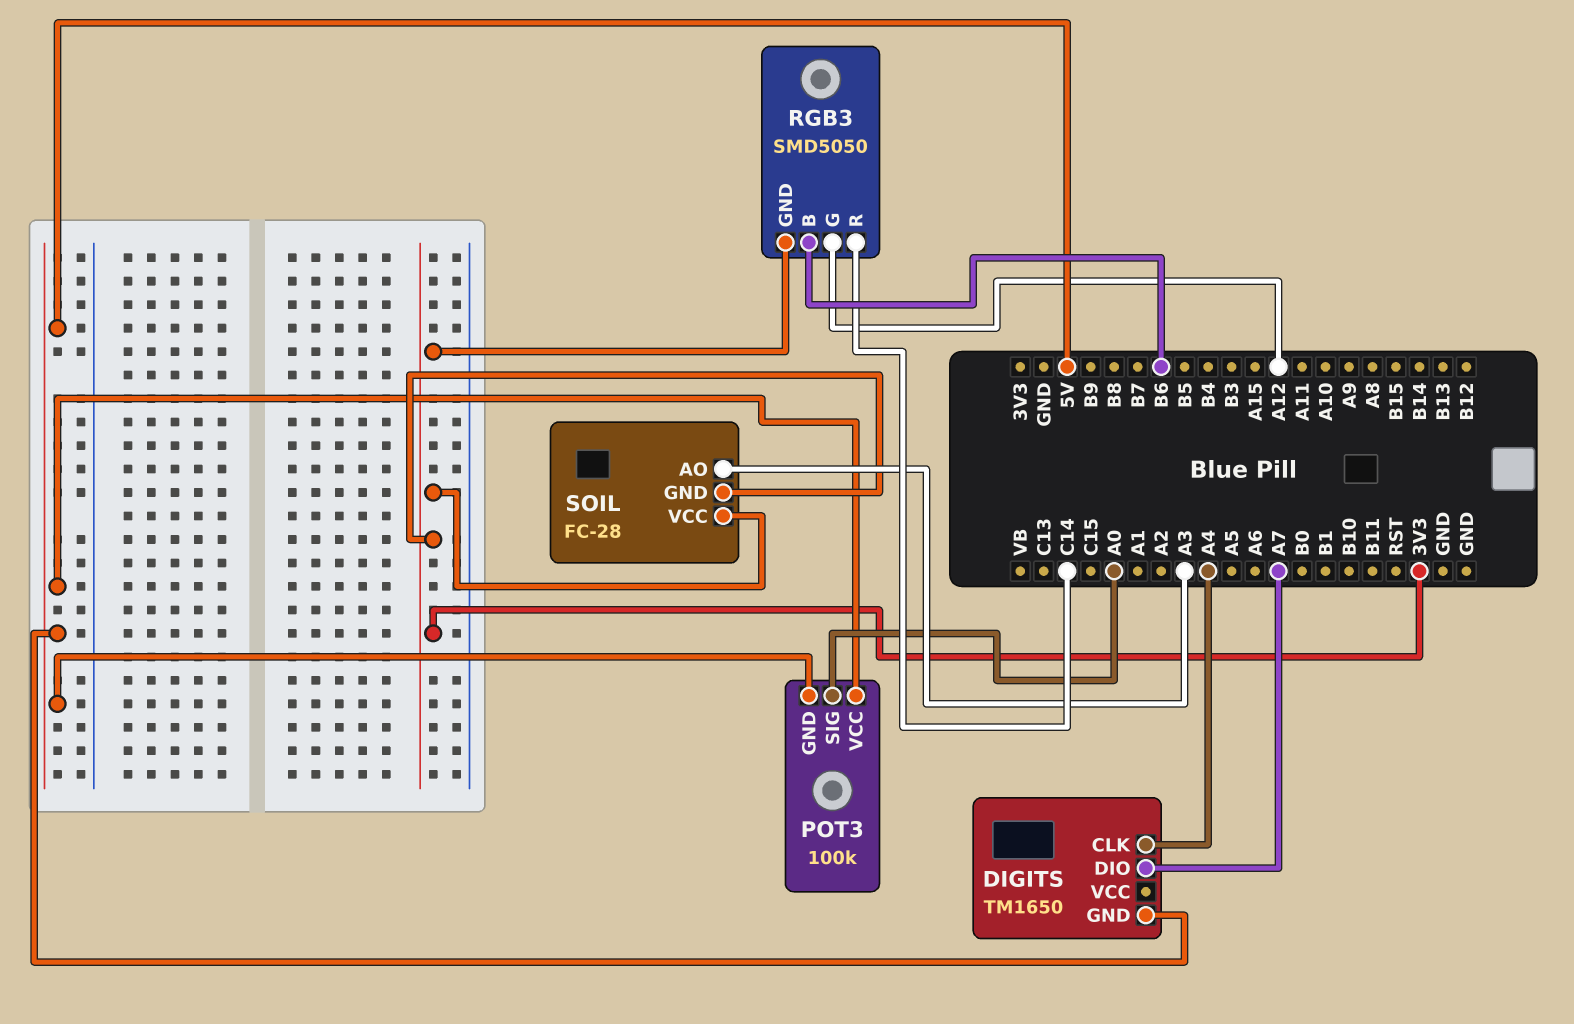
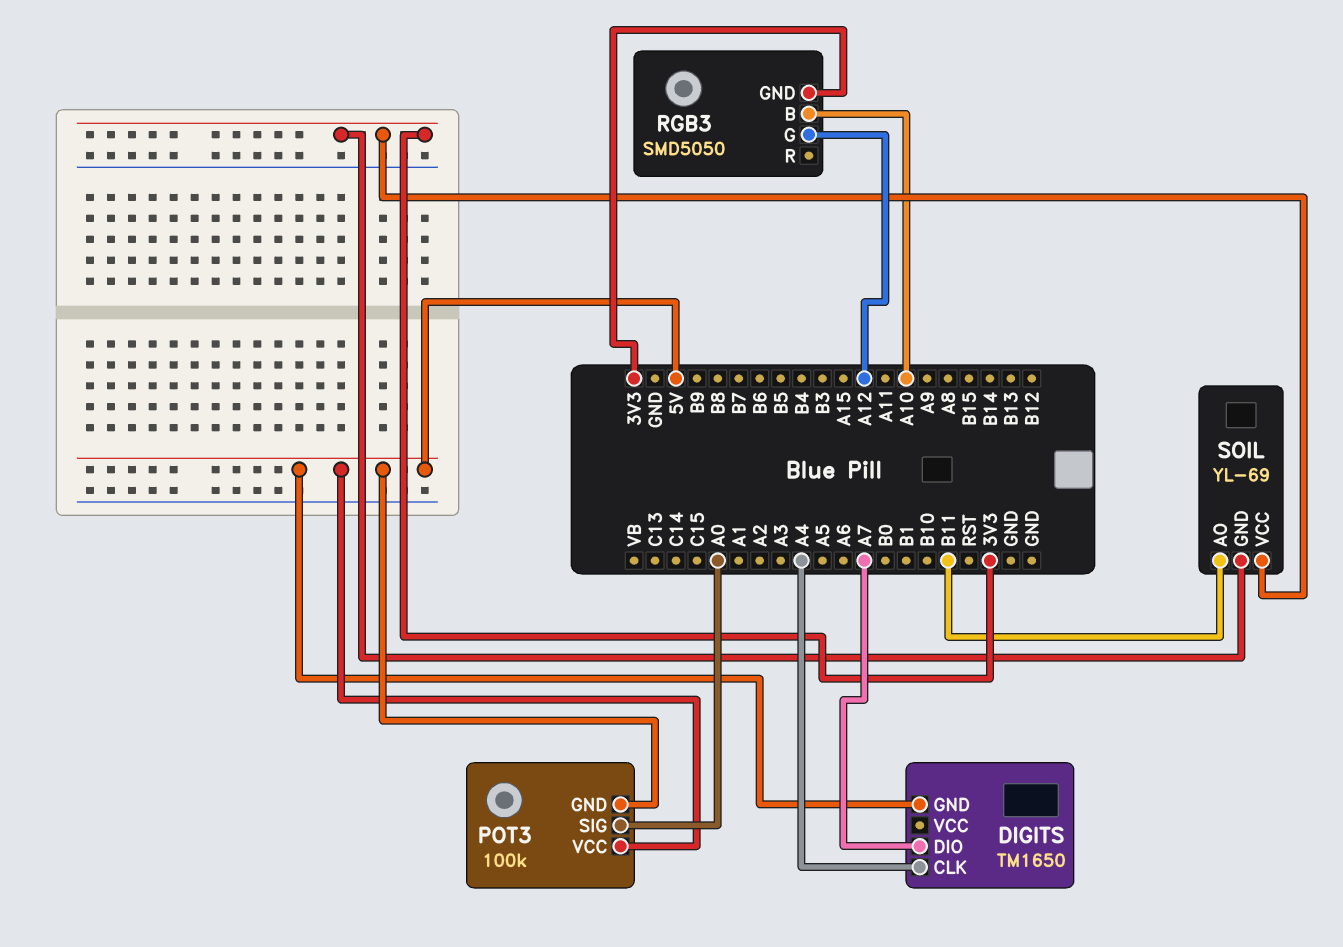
RGB3 pin B: B6 -> A10
RGB3 pin R: C14 -> none
SOIL: FC-28 -> YL-69
SOIL pin AO: A3 -> B11

